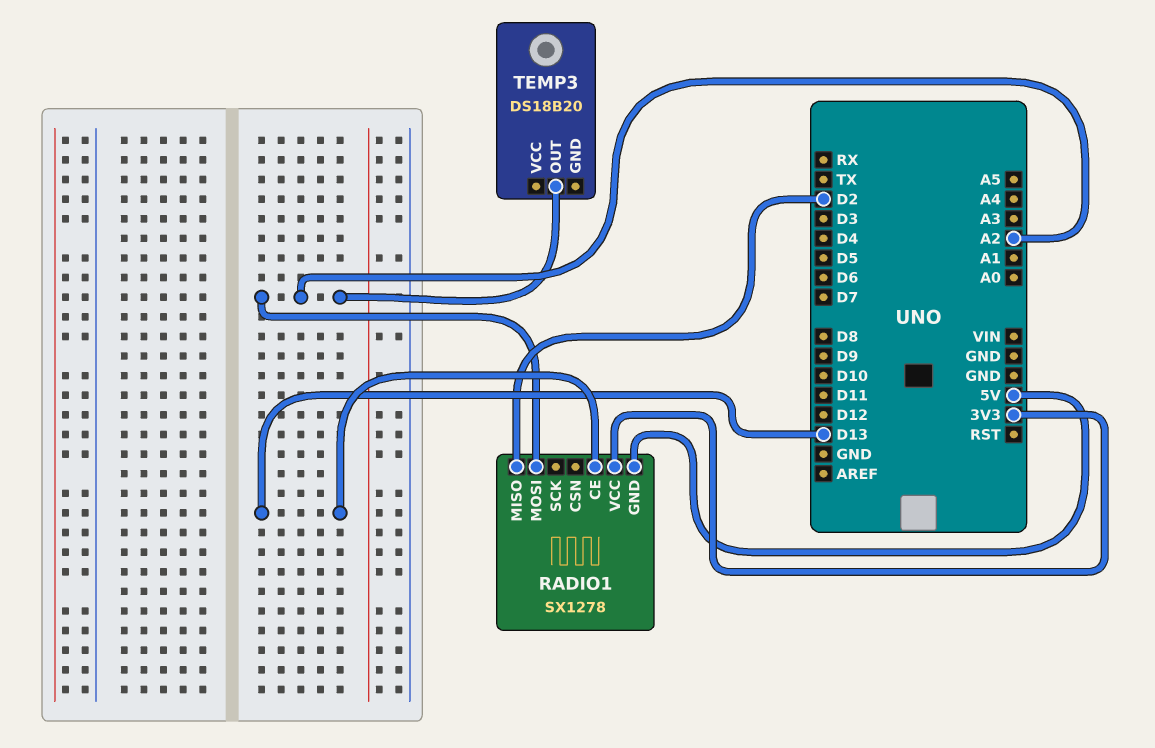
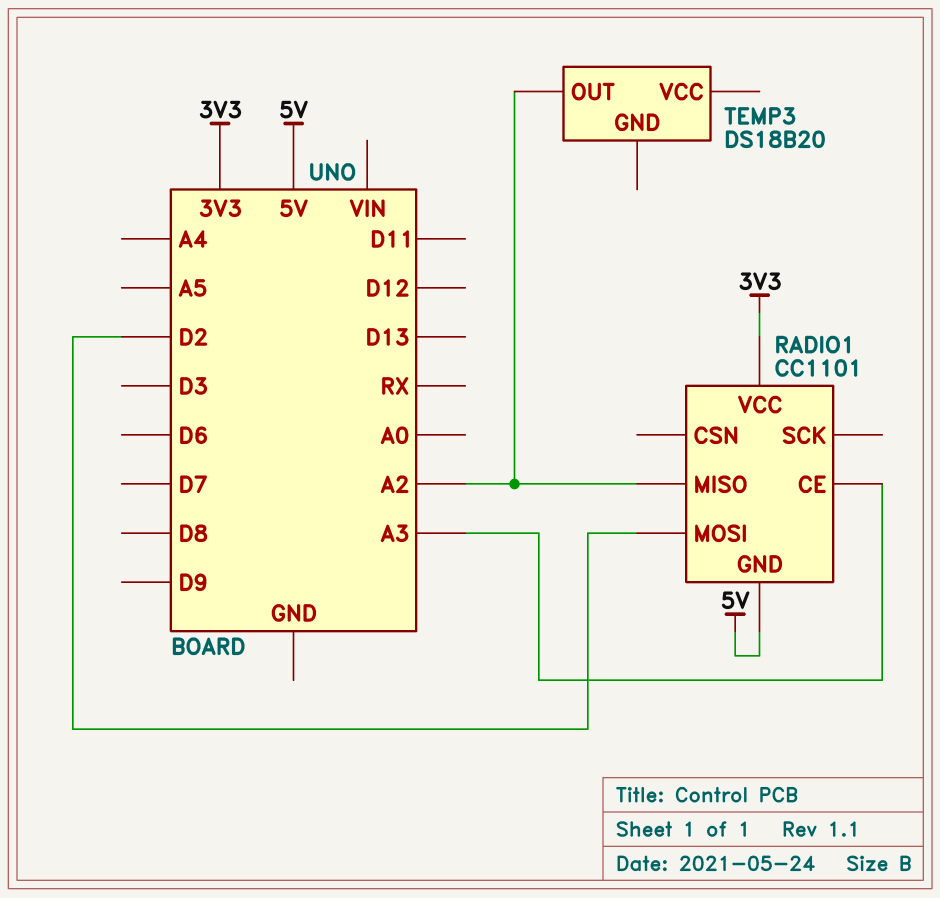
RADIO1: SX1278 -> CC1101
RADIO1 pin CE: D13 -> A3
RADIO1 pin MISO: D2 -> A2
RADIO1 pin MOSI: A2 -> D2

